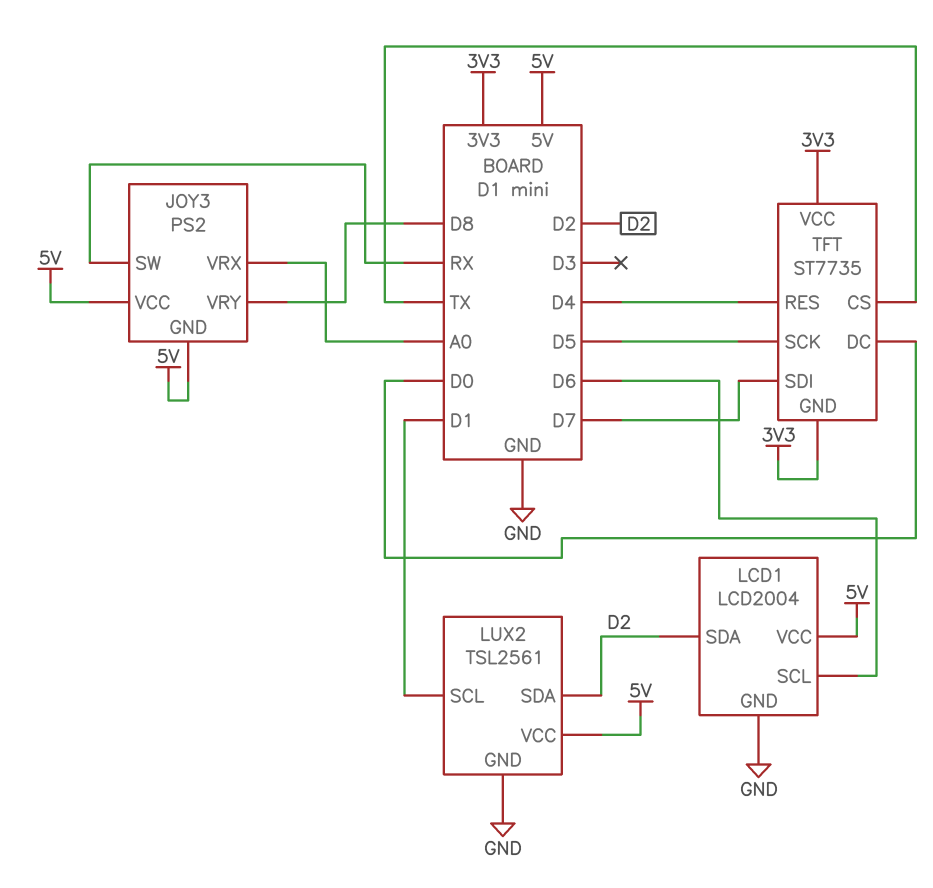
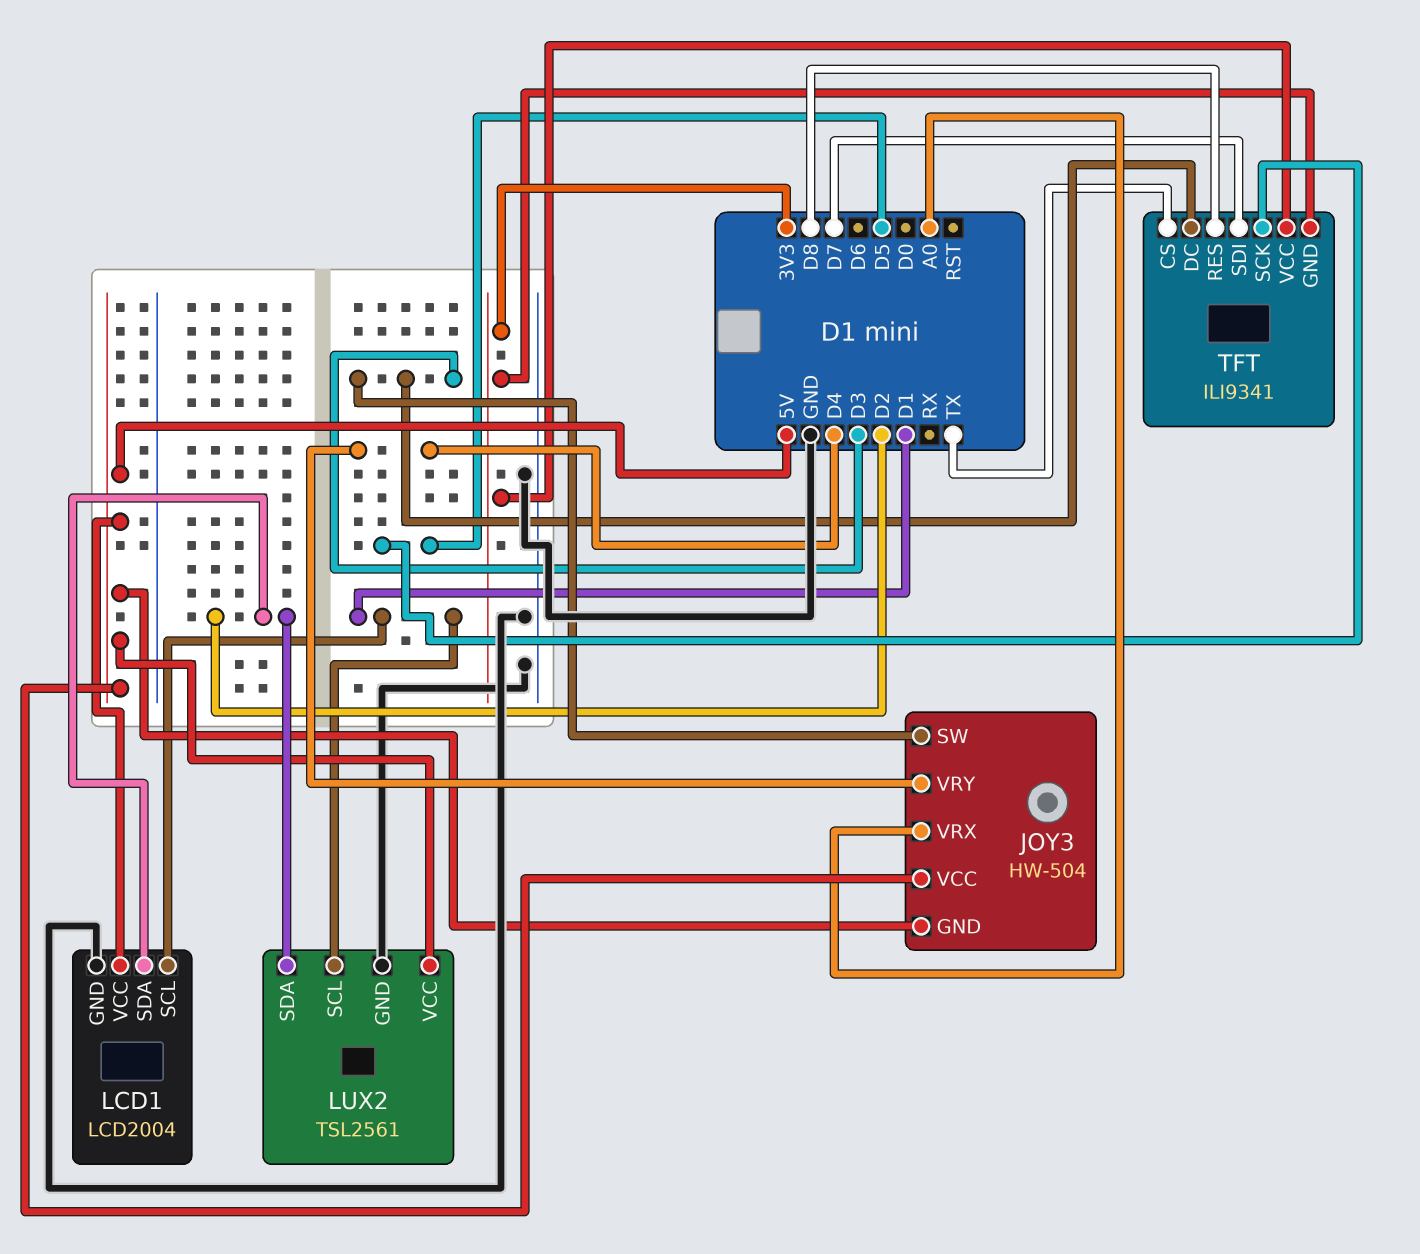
JOY3: PS2 -> HW-504
JOY3 pin SW: RX -> D3
JOY3 pin VRY: D8 -> D4
LCD1 pin SCL: D6 -> D1
TFT: ST7735 -> ILI9341
TFT pin DC: D0 -> D3
TFT pin RES: D4 -> D8

